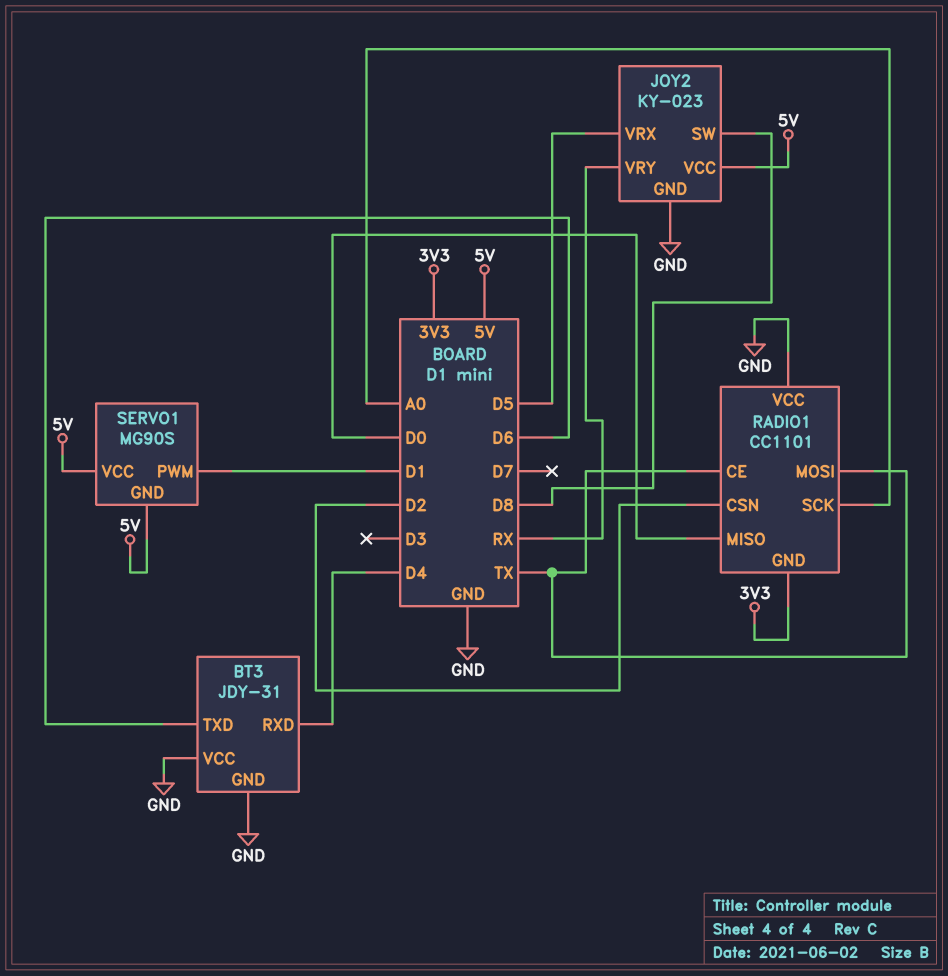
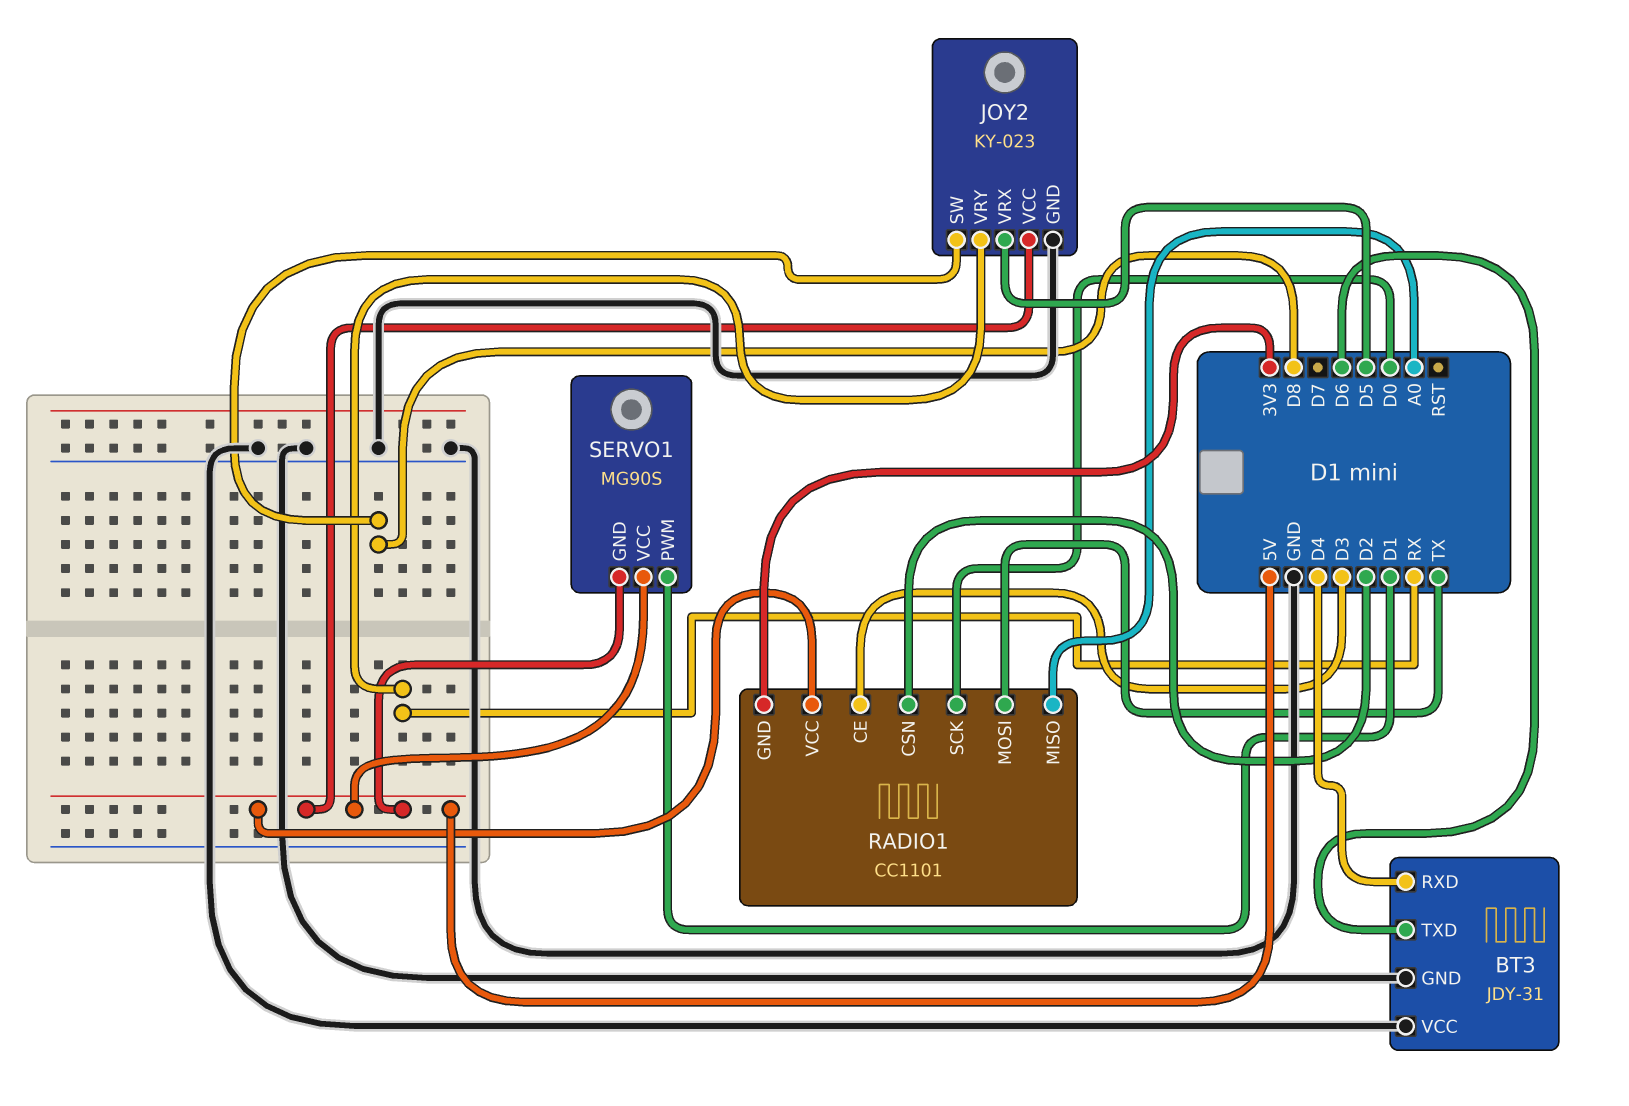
RADIO1 pin CE: TX -> D3
RADIO1 pin MISO: D0 -> A0
RADIO1 pin SCK: A0 -> D0
RADIO1 pin VCC: GND -> 5V

